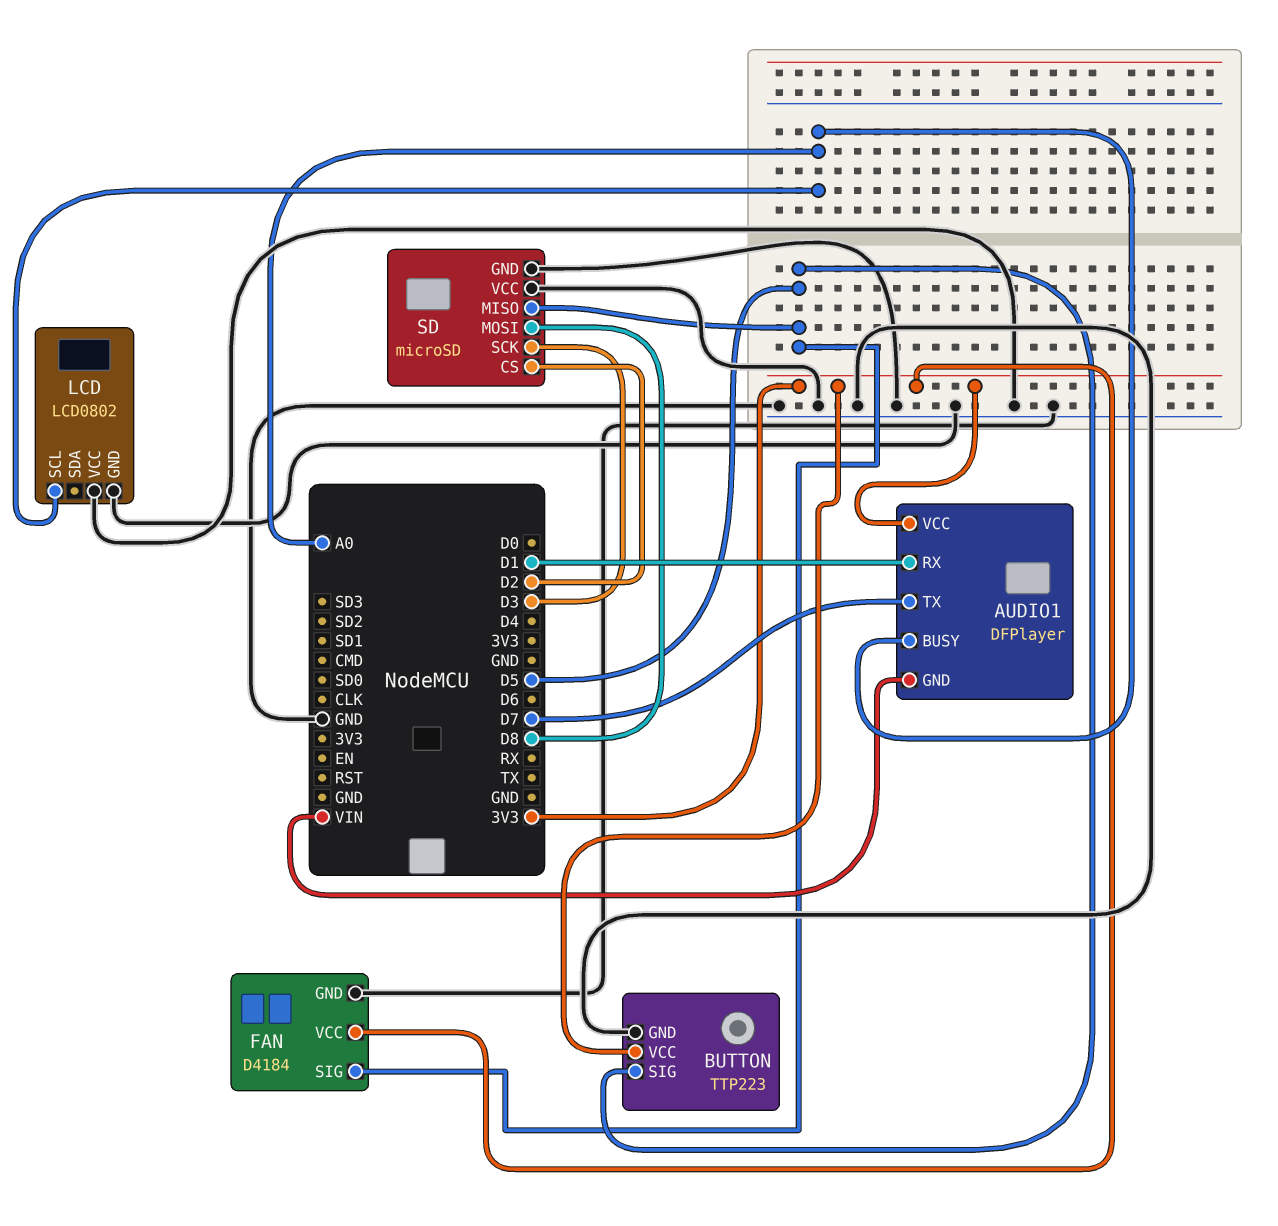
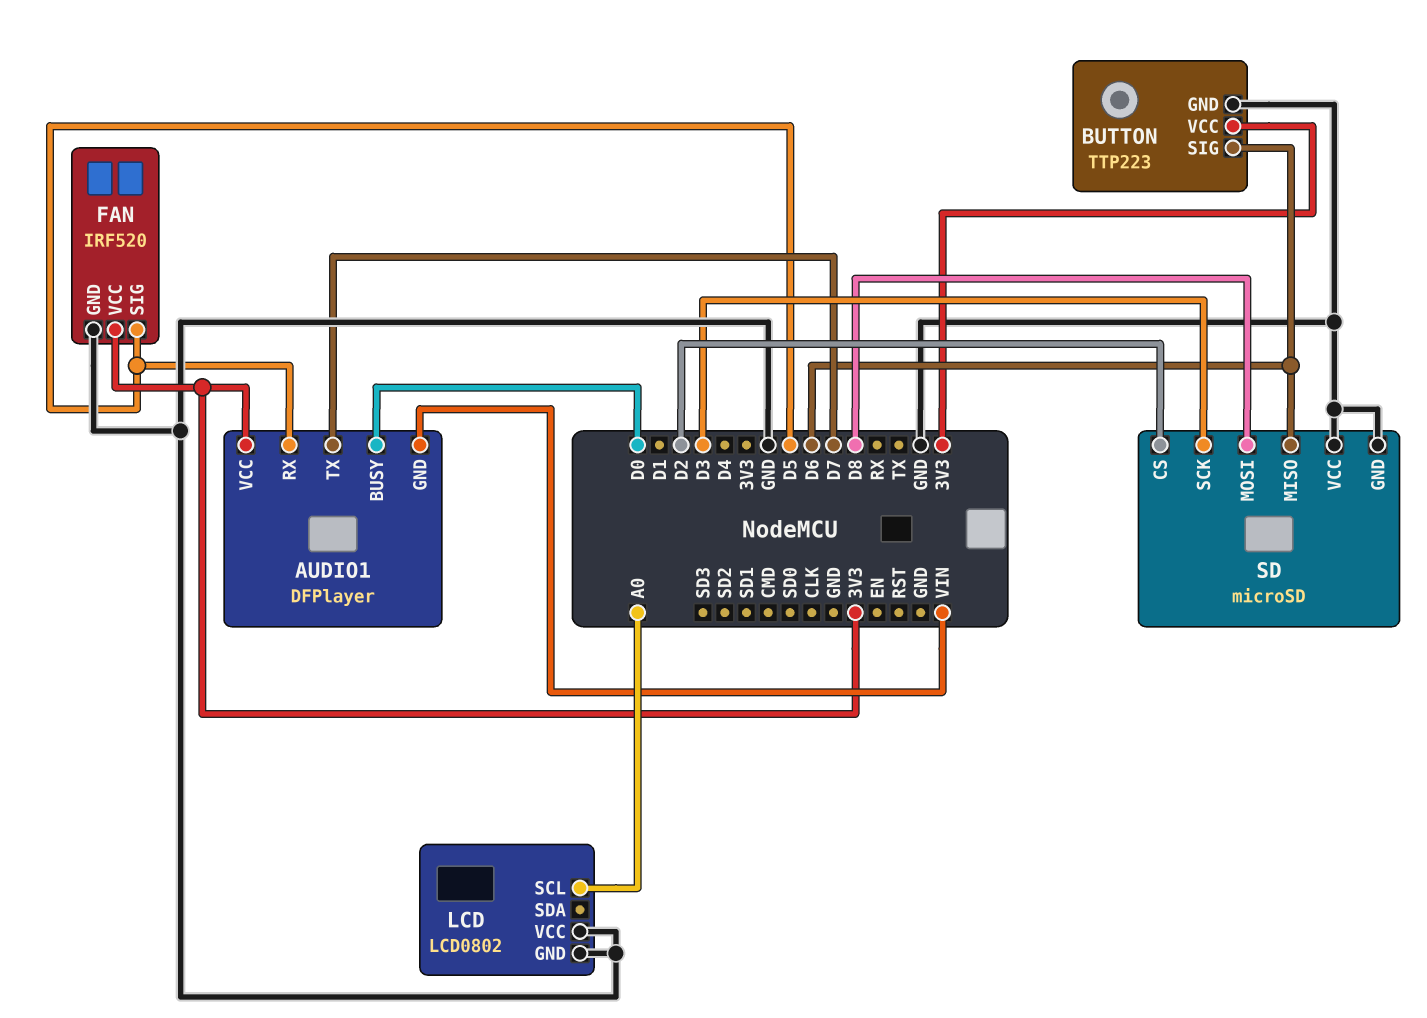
AUDIO1 pin BUSY: A0 -> D0
AUDIO1 pin RX: D1 -> D5
BUTTON pin SIG: D5 -> D6
FAN: D4184 -> IRF520
SD pin MISO: D5 -> D6

